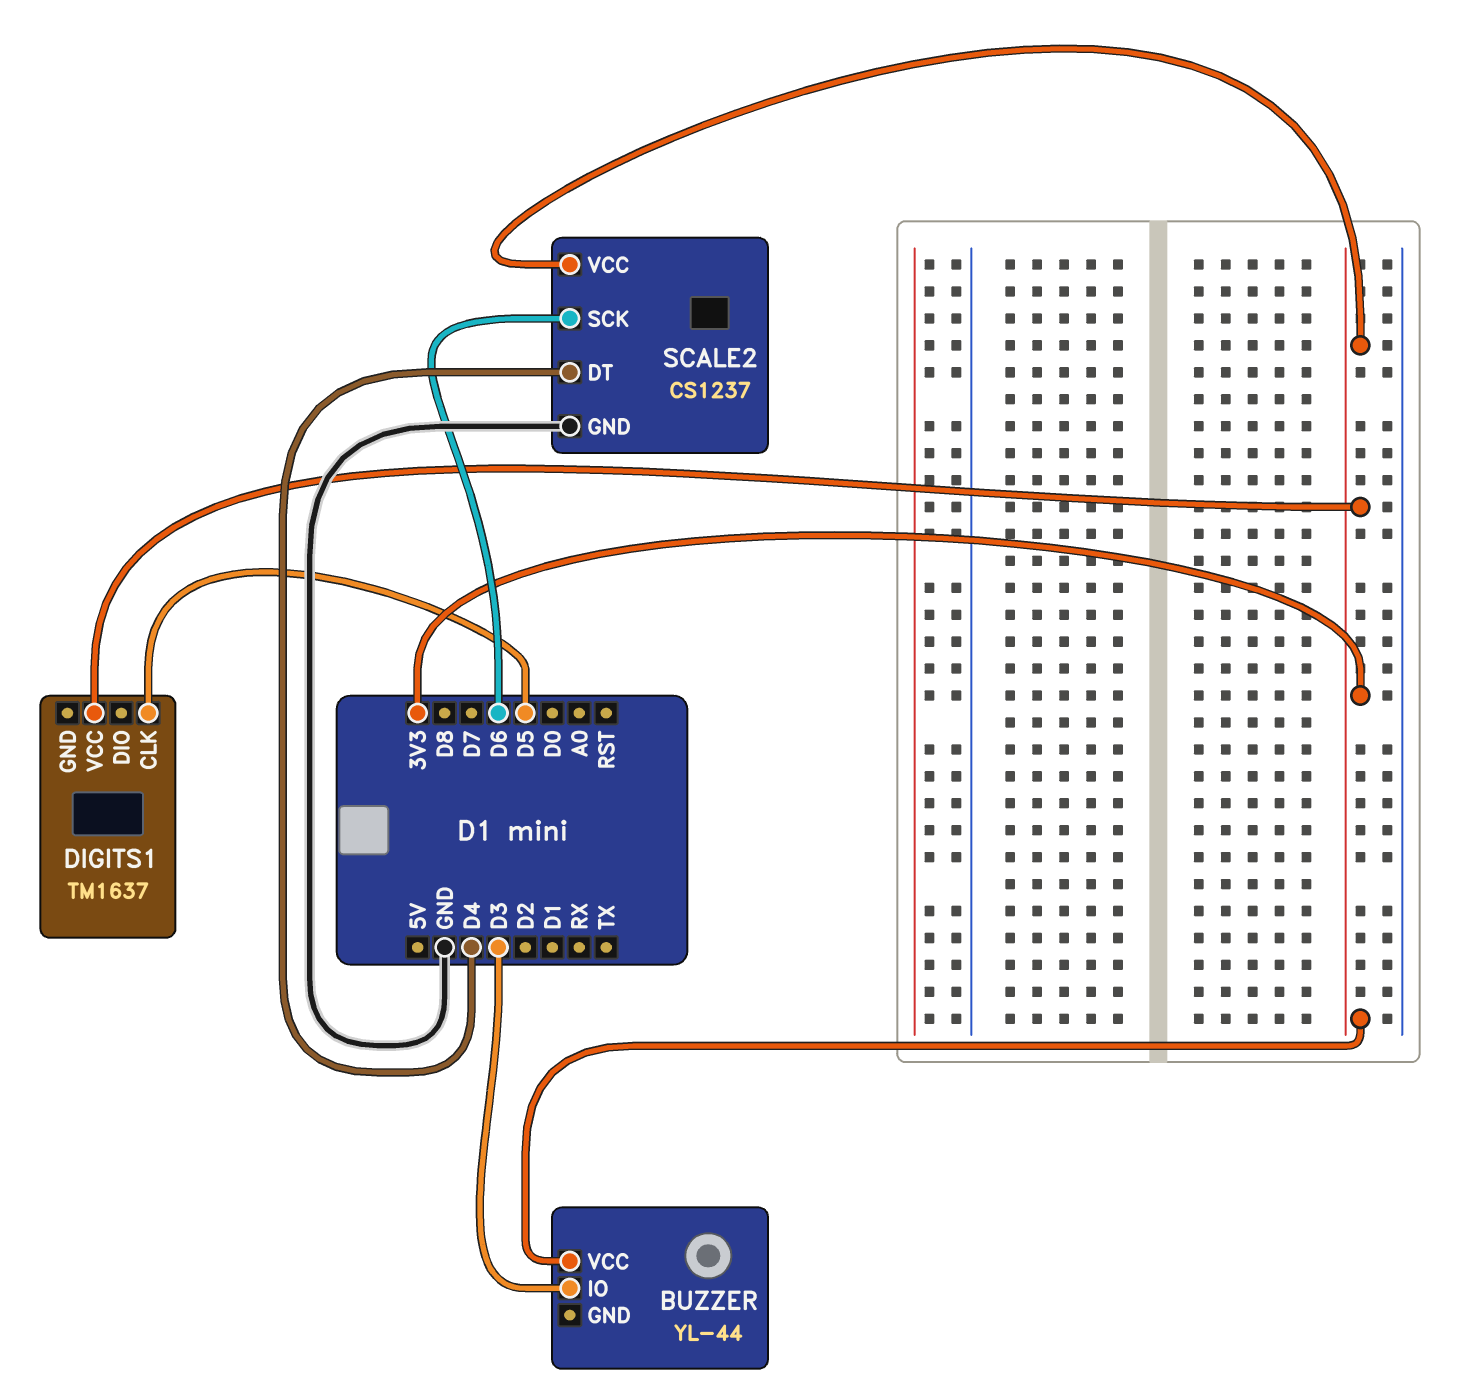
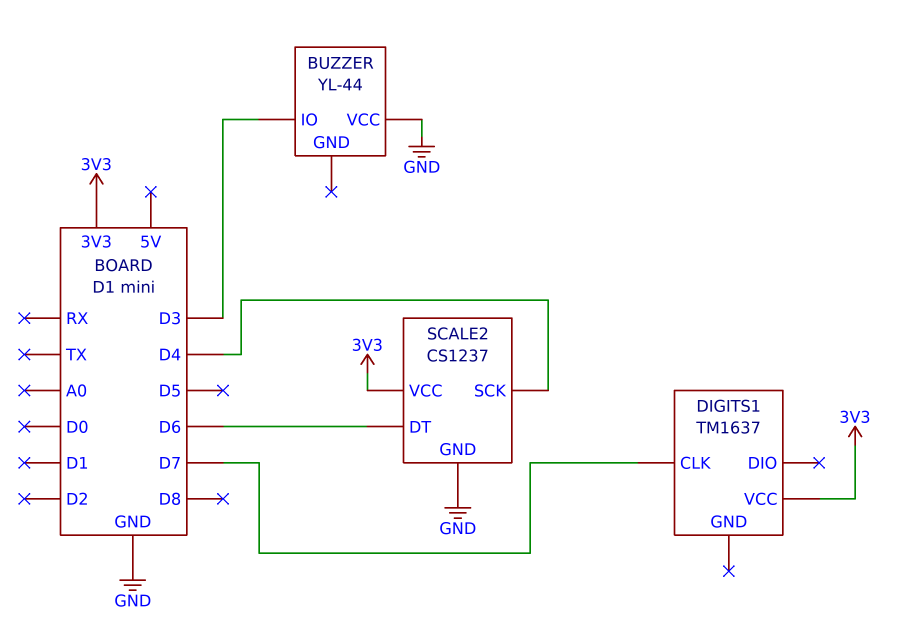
BUZZER pin VCC: 3V3 -> GND
DIGITS1 pin CLK: D5 -> D7
SCALE2 pin DT: D4 -> D6
SCALE2 pin SCK: D6 -> D4

